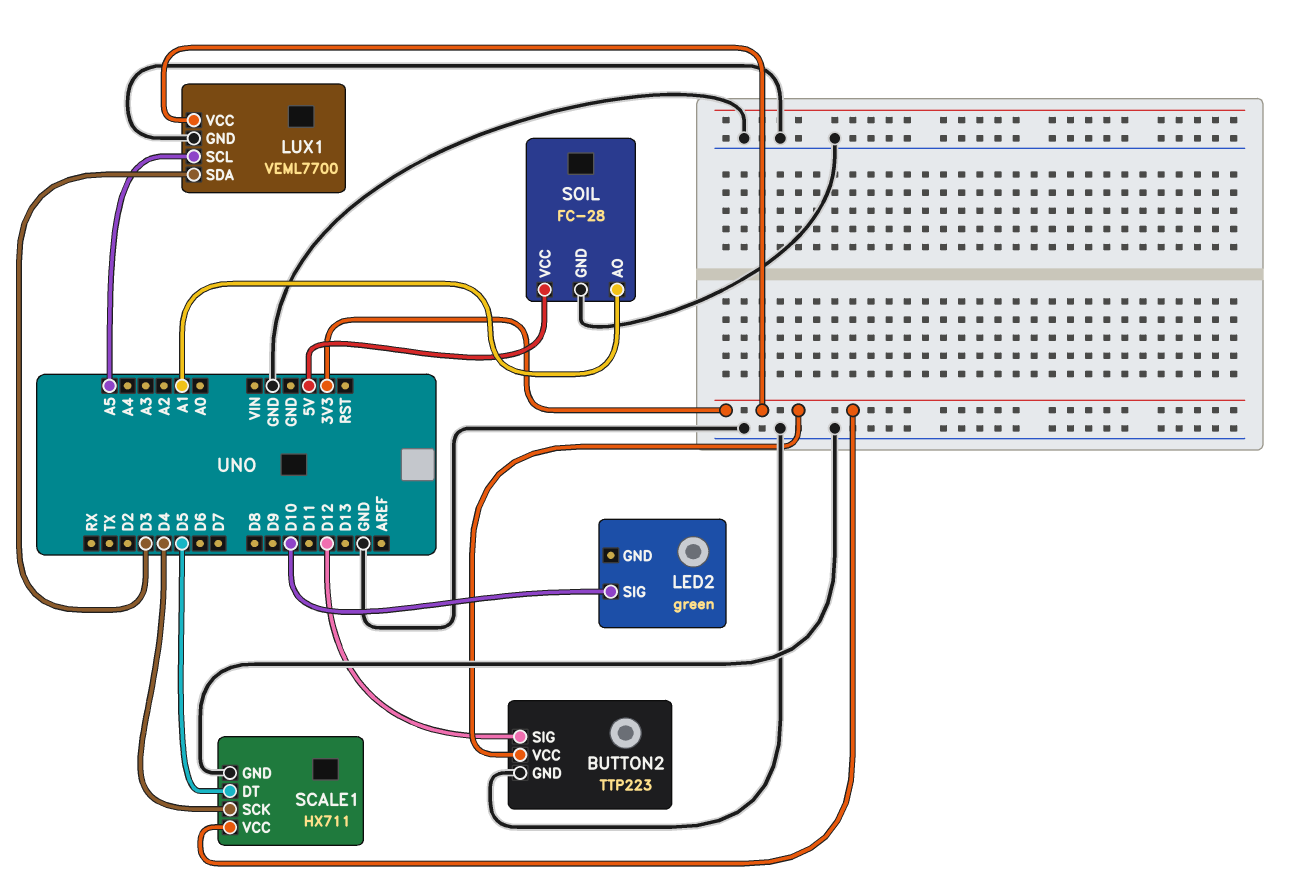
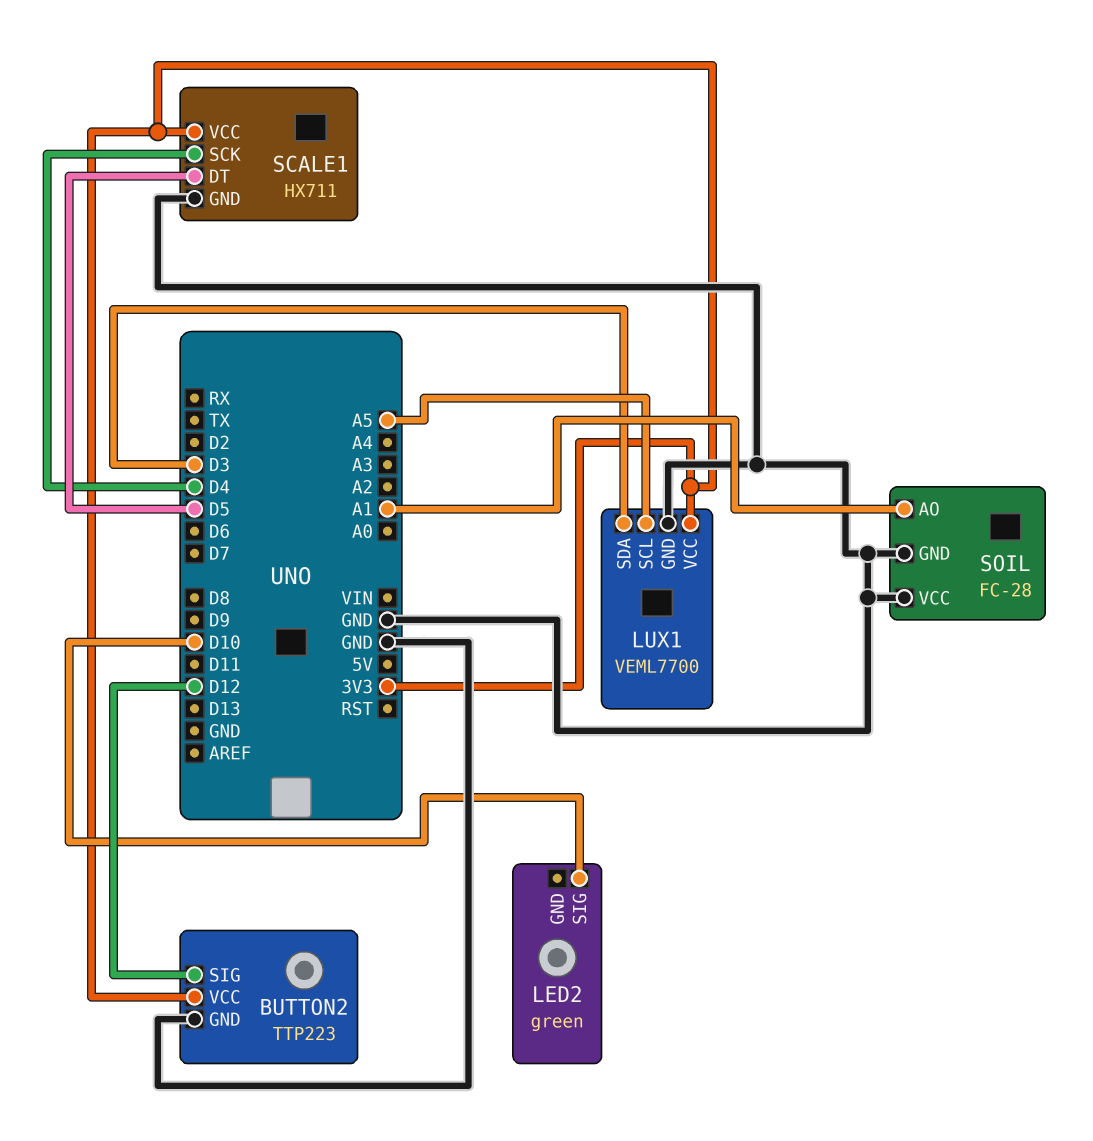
SOIL pin VCC: 5V -> GND

